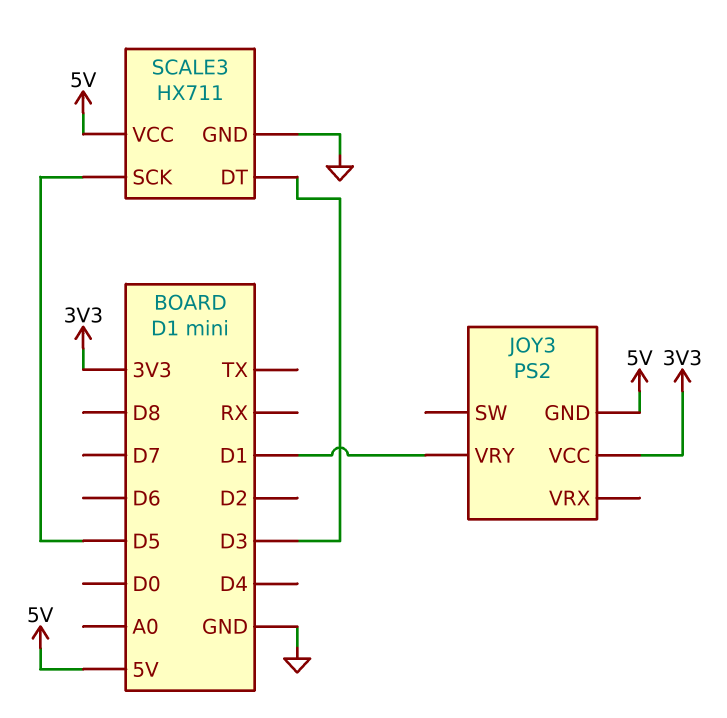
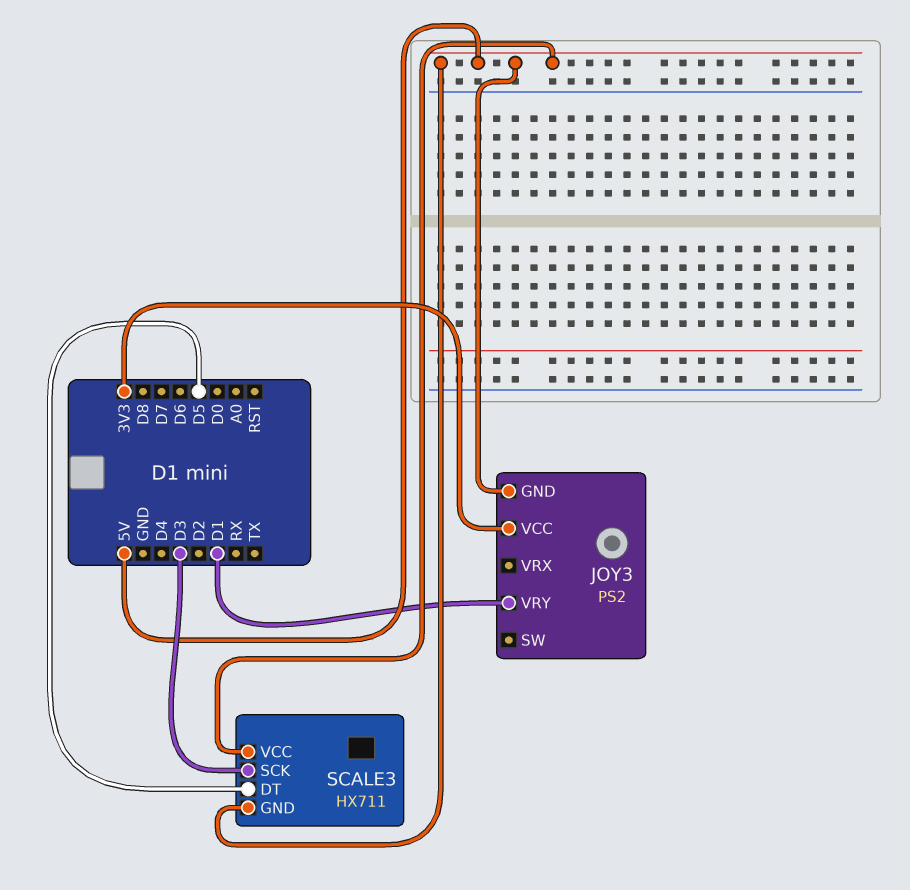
SCALE3 pin DT: D3 -> D5
SCALE3 pin GND: GND -> 5V
SCALE3 pin SCK: D5 -> D3

